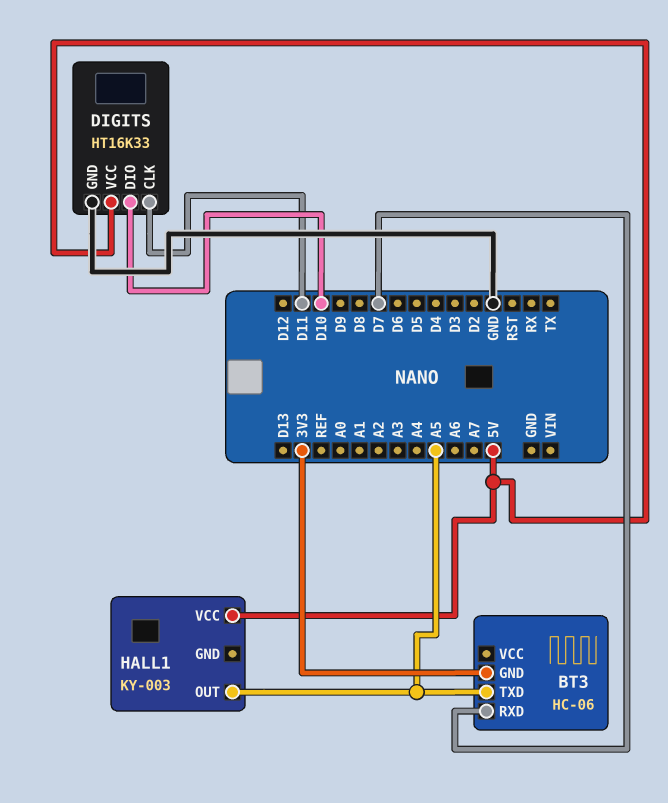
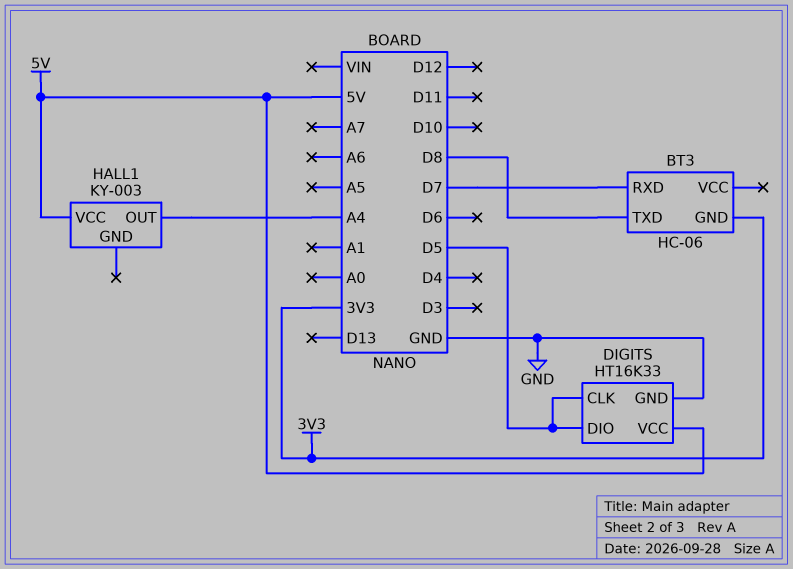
BT3 pin TXD: A5 -> D8
DIGITS pin CLK: D11 -> D5
DIGITS pin DIO: D10 -> D5
HALL1 pin OUT: A5 -> A4

